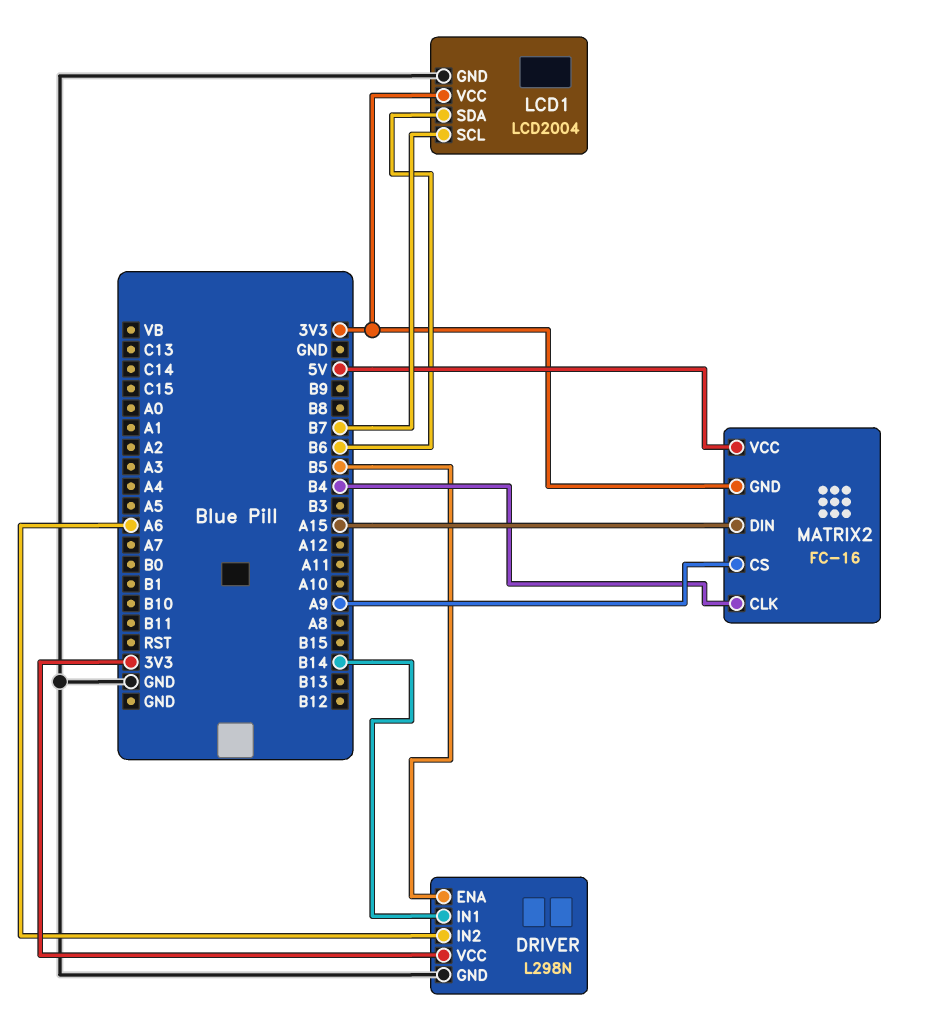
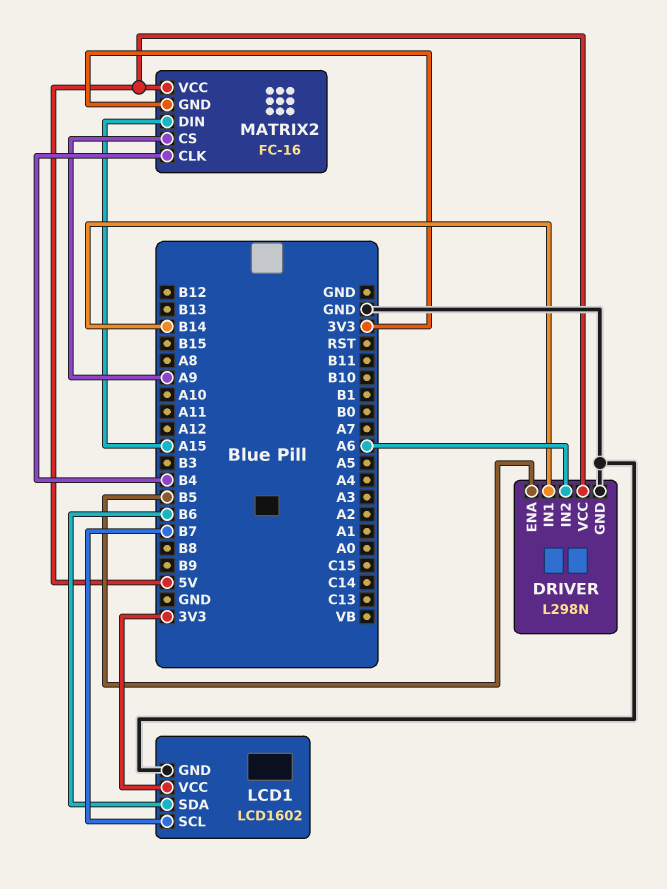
DRIVER pin VCC: 3V3 -> 5V
LCD1: LCD2004 -> LCD1602

